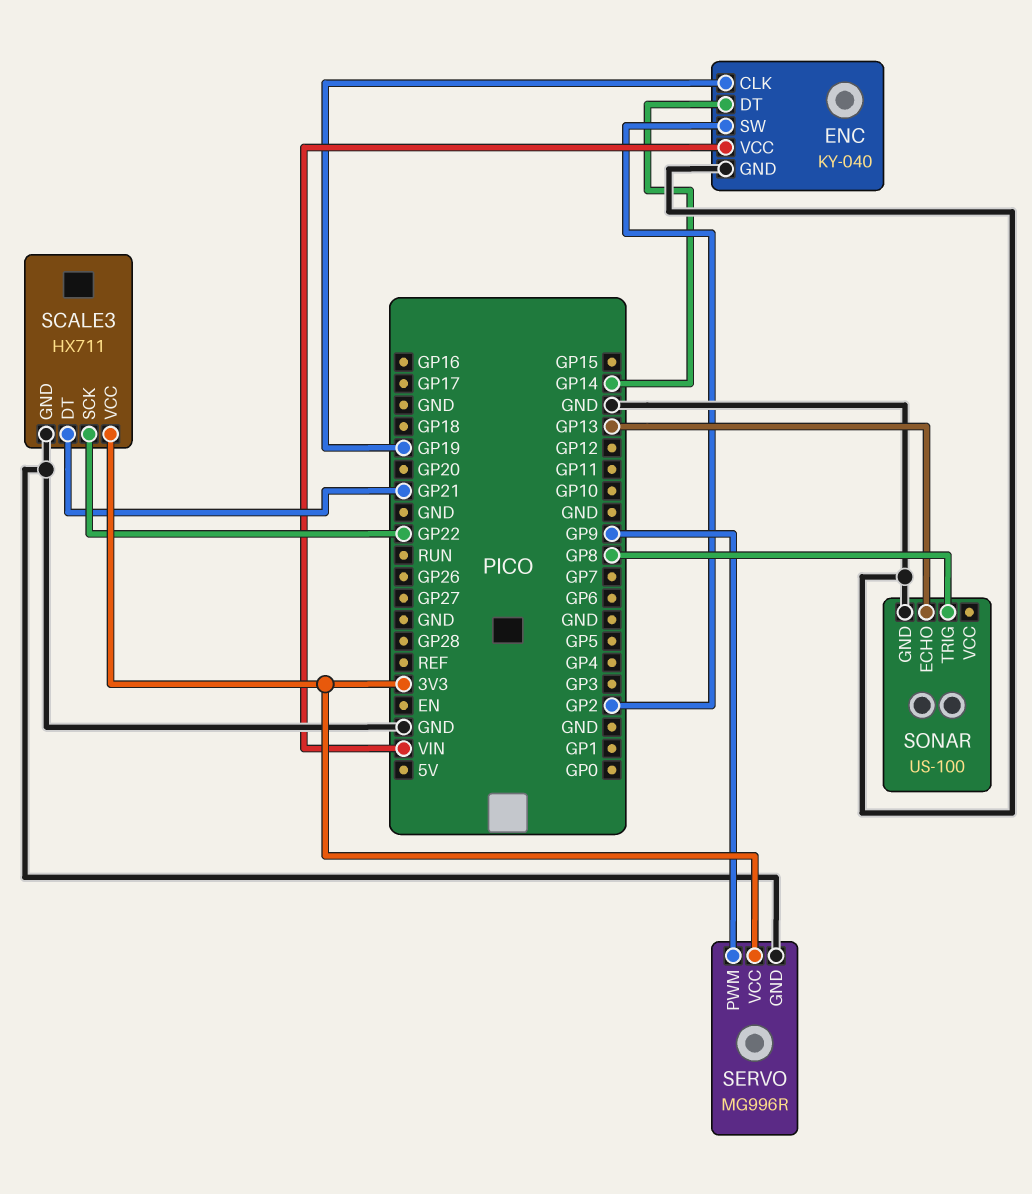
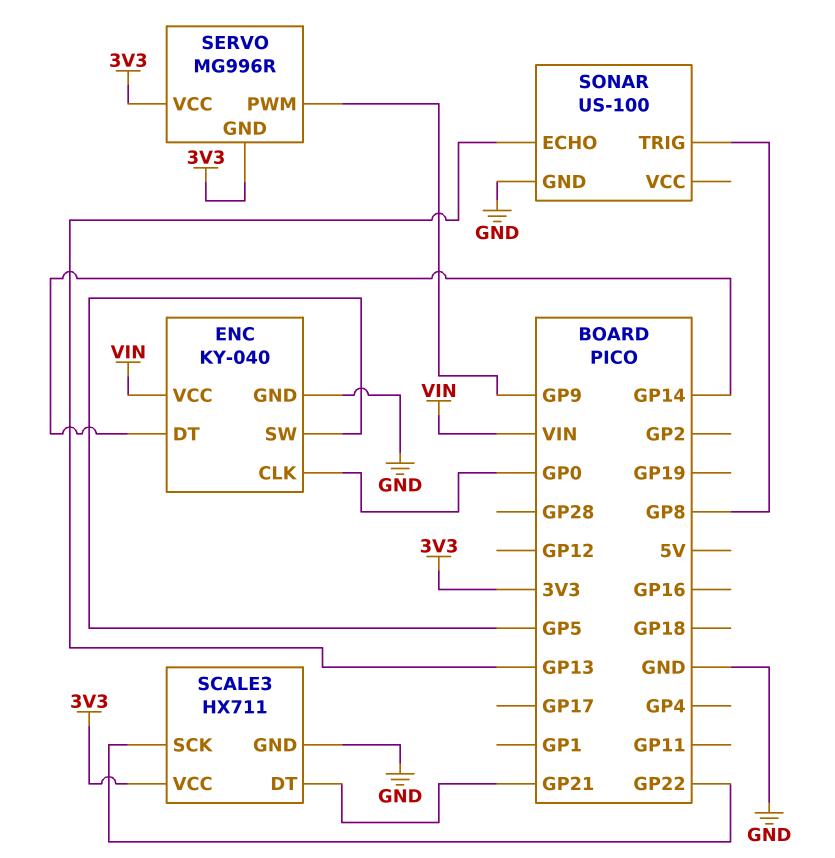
ENC pin CLK: GP19 -> GP0
ENC pin SW: GP2 -> GP5
SERVO pin GND: GND -> 3V3

